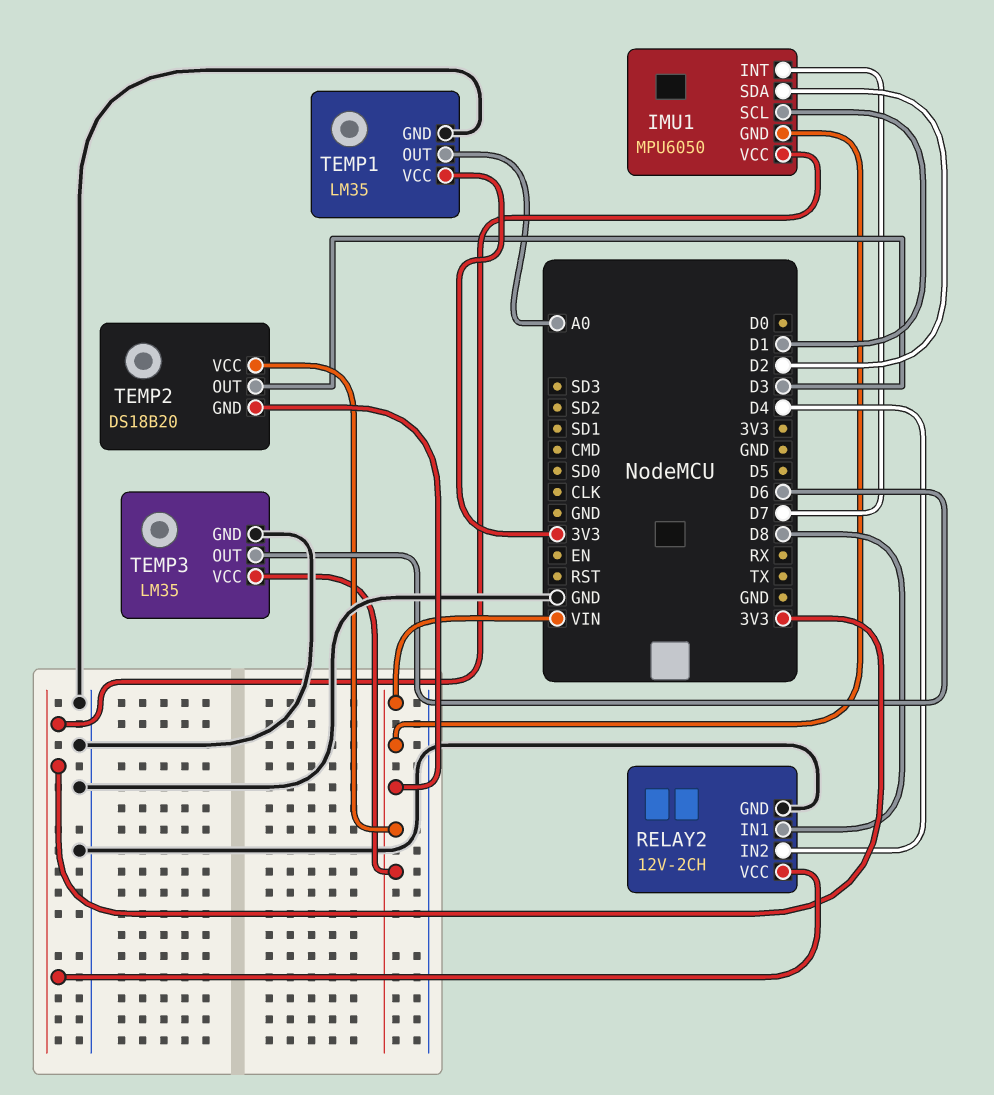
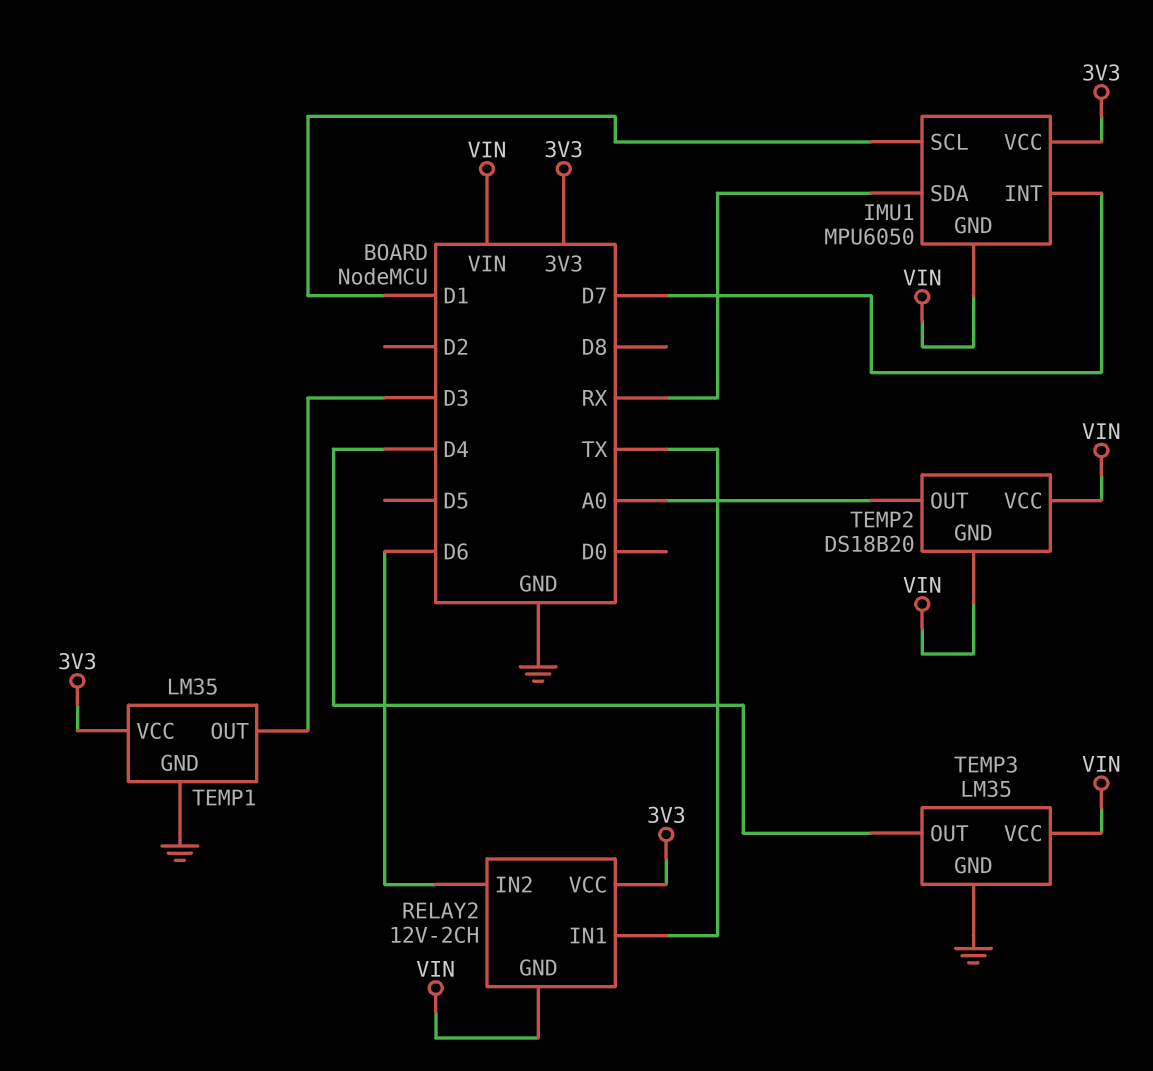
IMU1 pin SDA: D2 -> RX
RELAY2 pin GND: GND -> VIN
RELAY2 pin IN1: D8 -> TX
RELAY2 pin IN2: D4 -> D6
TEMP1 pin OUT: A0 -> D3
TEMP2 pin OUT: D3 -> A0
TEMP3 pin OUT: D6 -> D4

